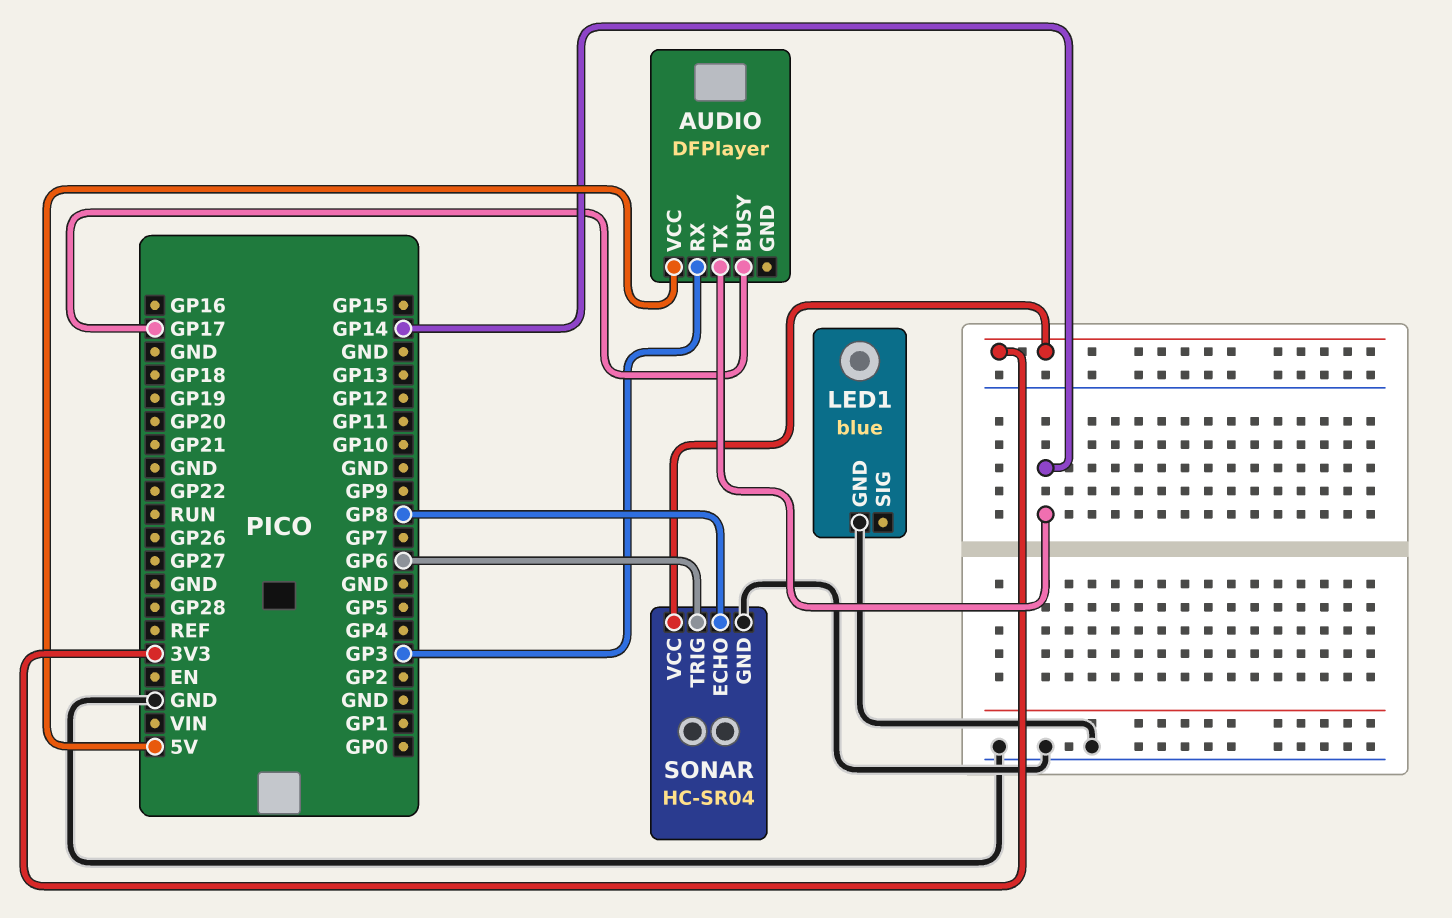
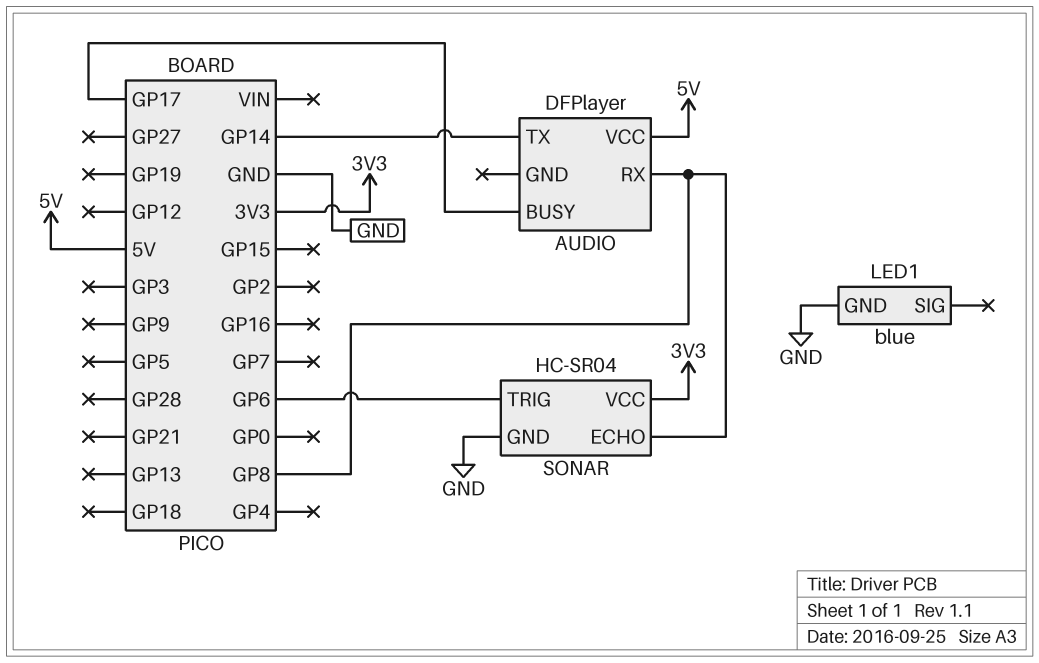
AUDIO pin RX: GP3 -> GP8

